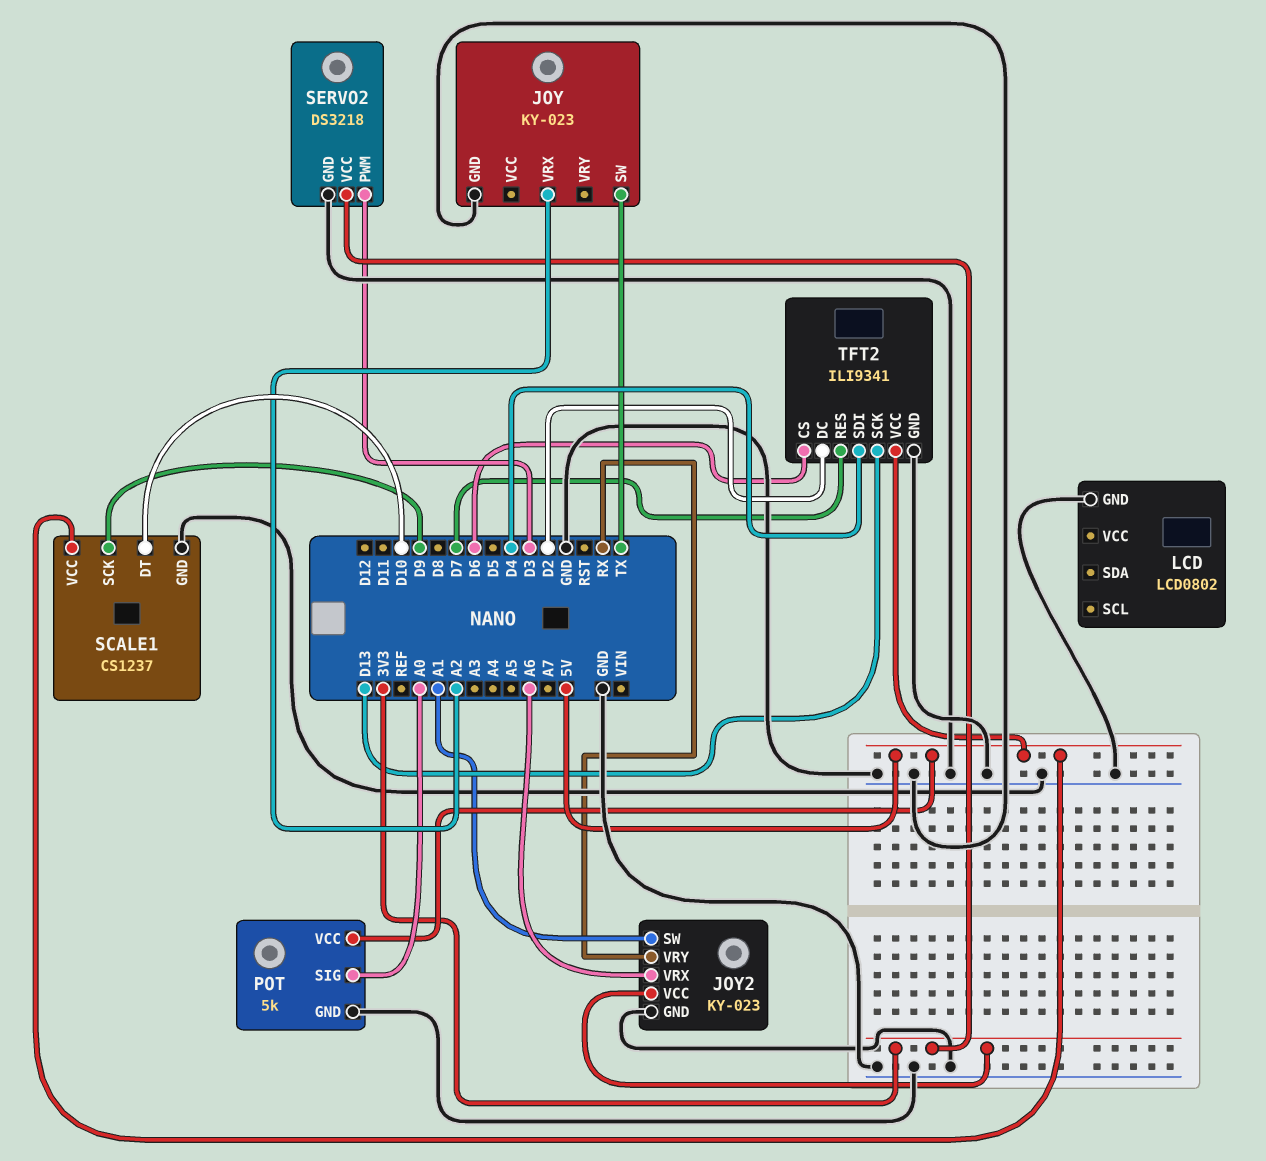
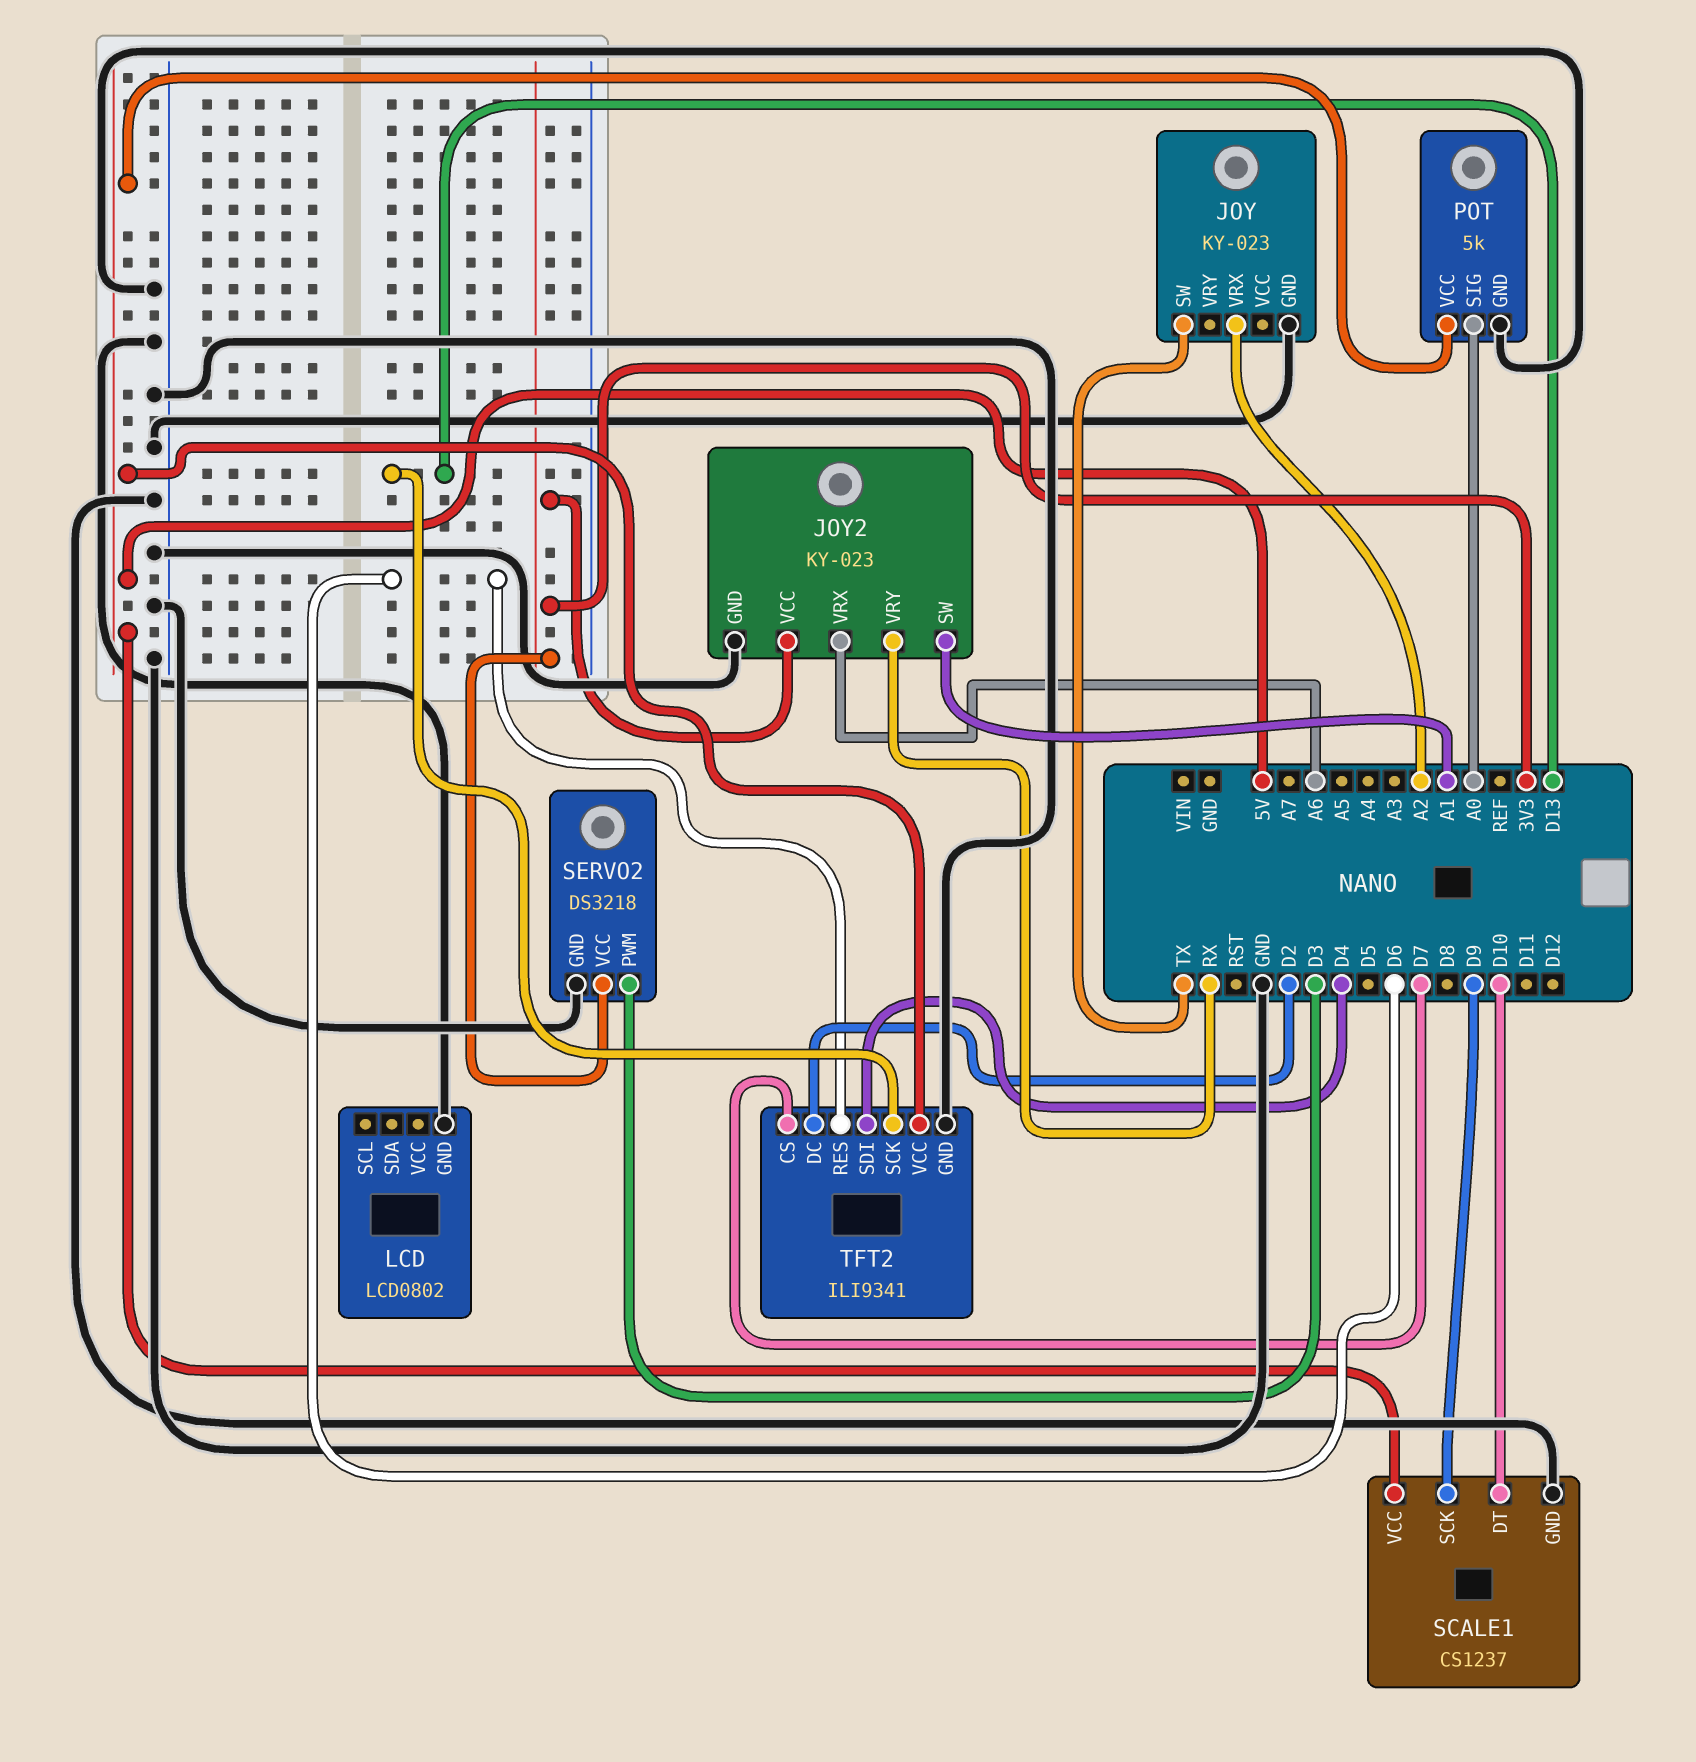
TFT2 pin CS: D6 -> D7
TFT2 pin RES: D7 -> D6

